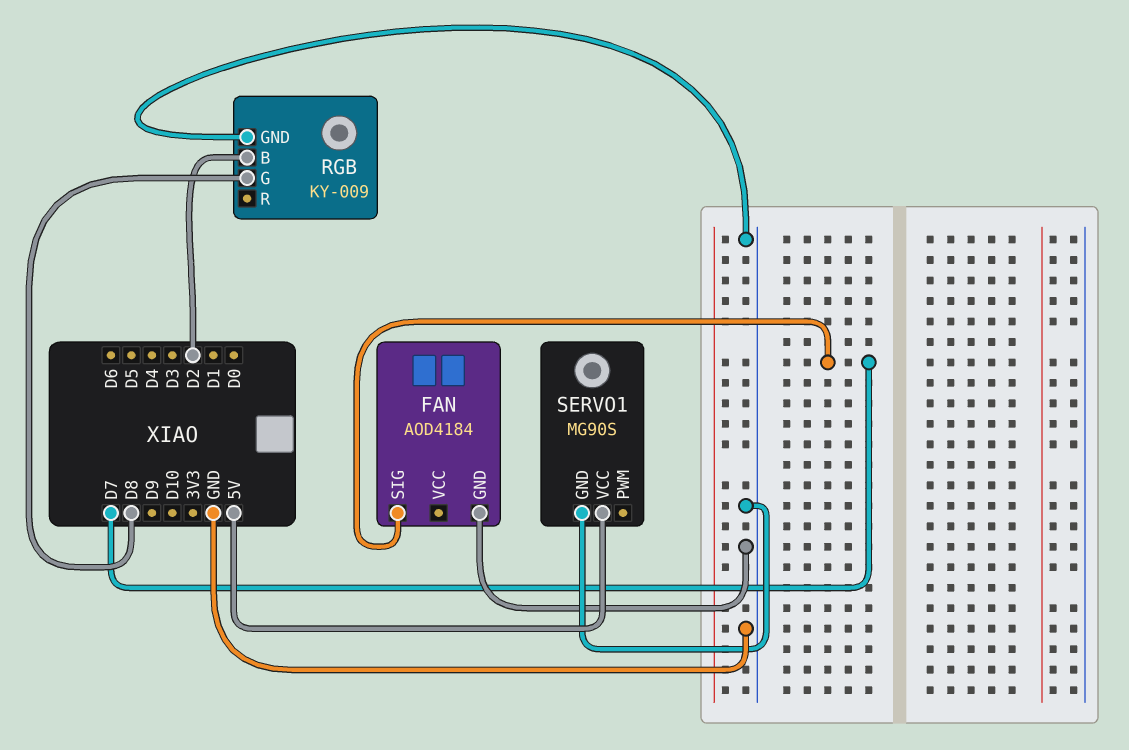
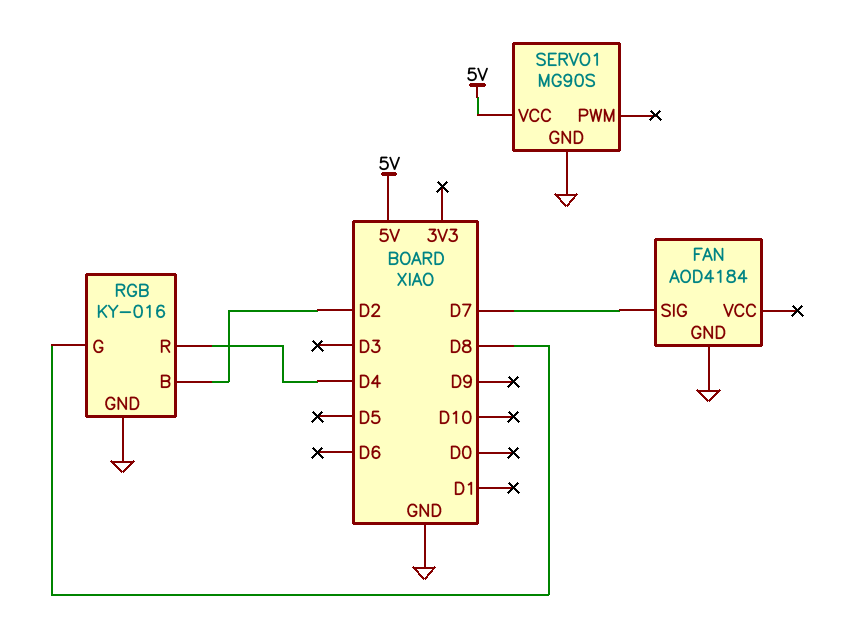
RGB: KY-009 -> KY-016
RGB pin R: none -> D4

